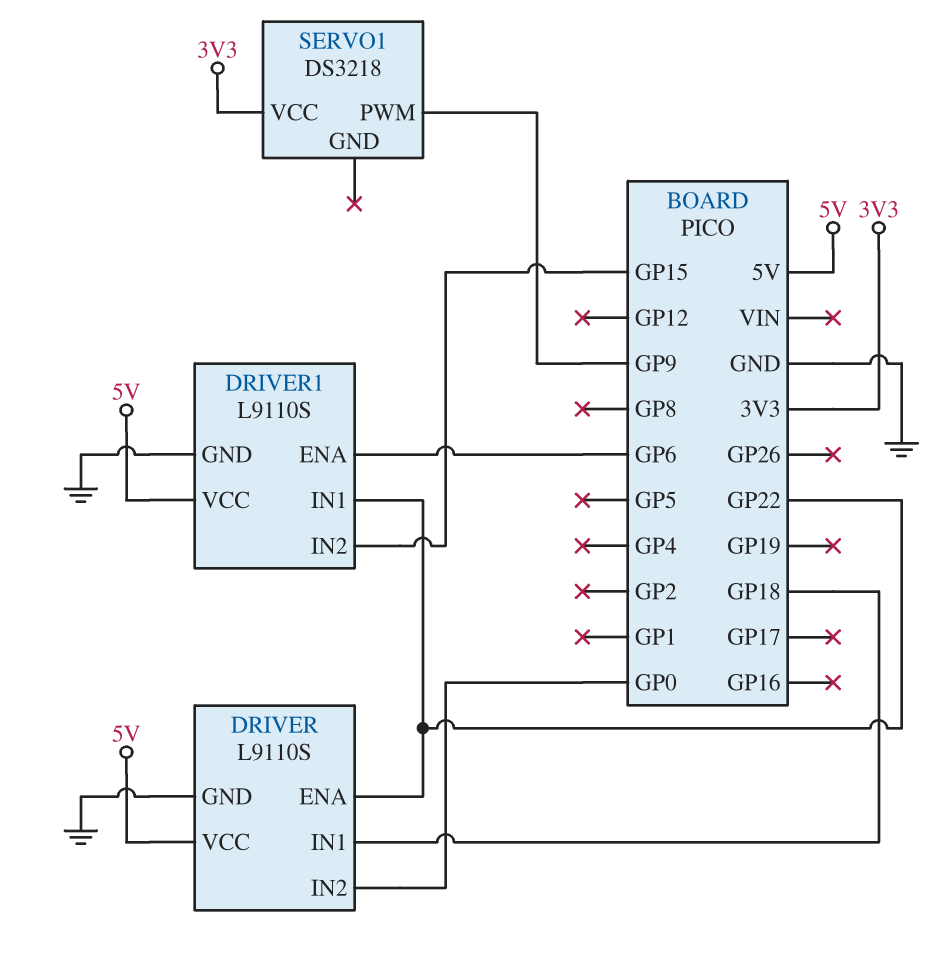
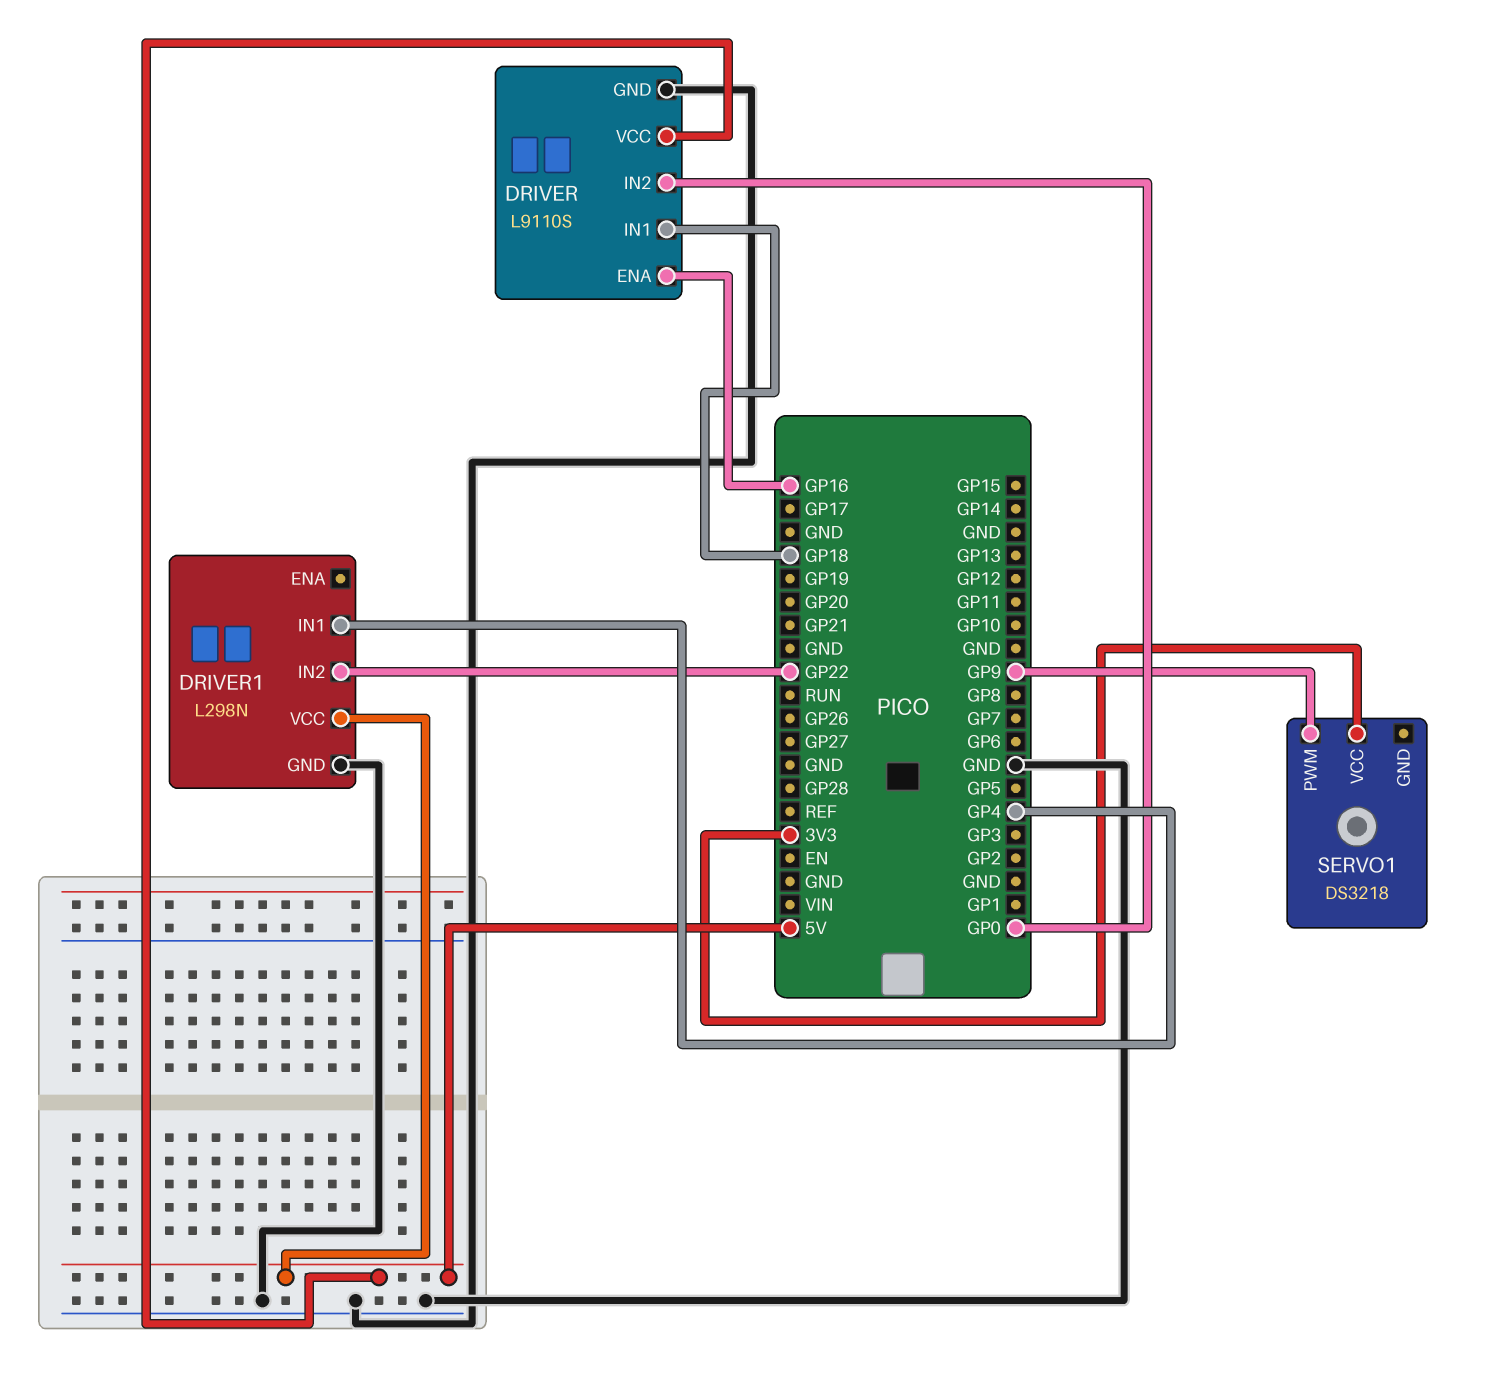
DRIVER pin ENA: GP22 -> GP16
DRIVER1: L9110S -> L298N
DRIVER1 pin ENA: GP6 -> none
DRIVER1 pin IN1: GP22 -> GP4
DRIVER1 pin IN2: GP15 -> GP22

